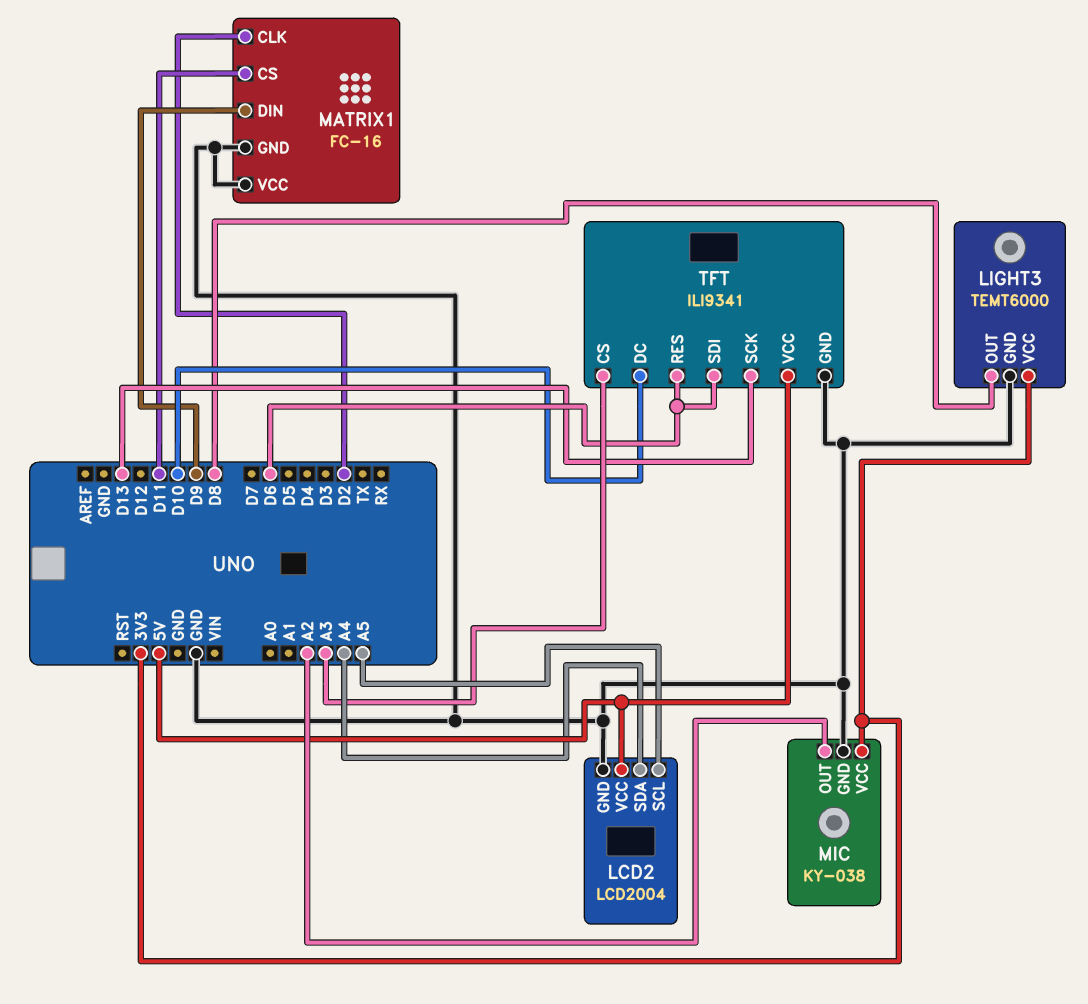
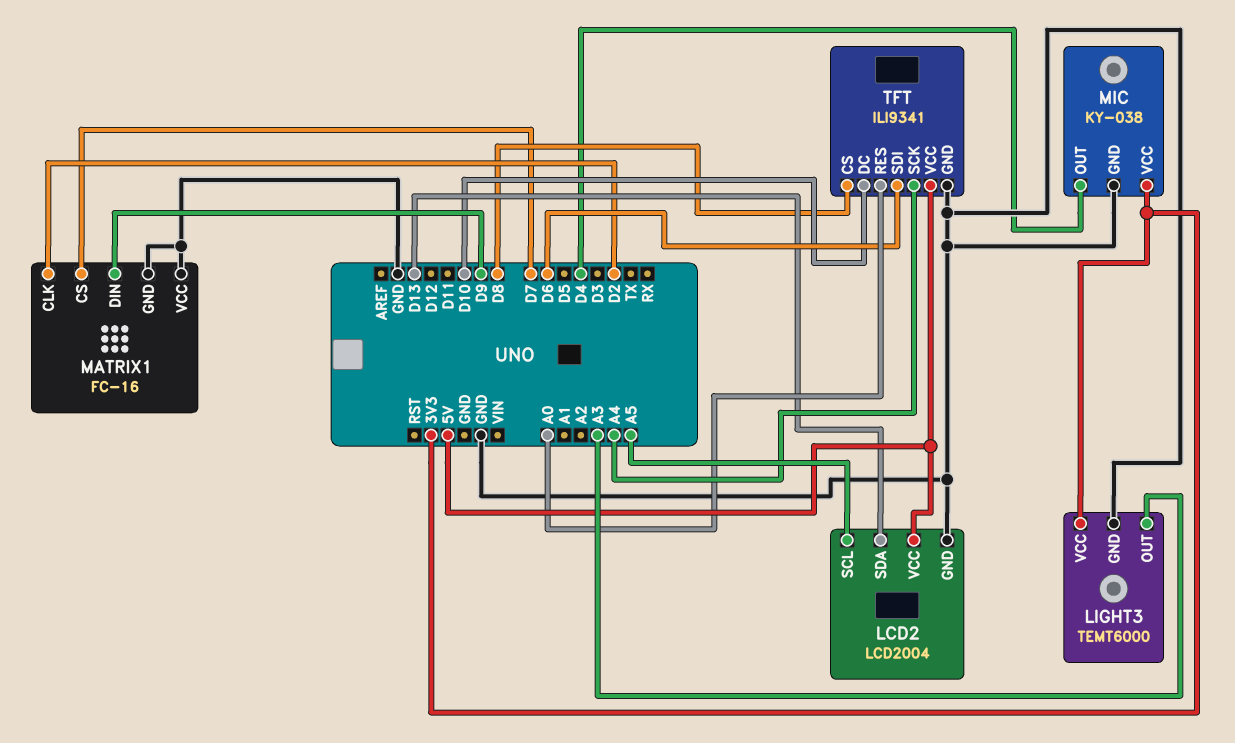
LCD2 pin SDA: A4 -> D13
LIGHT3 pin OUT: D8 -> A3
MATRIX1 pin CS: D11 -> D7
MIC pin OUT: A2 -> D4
TFT pin CS: A3 -> D8
TFT pin RES: D6 -> A0
TFT pin SCK: D13 -> A4

